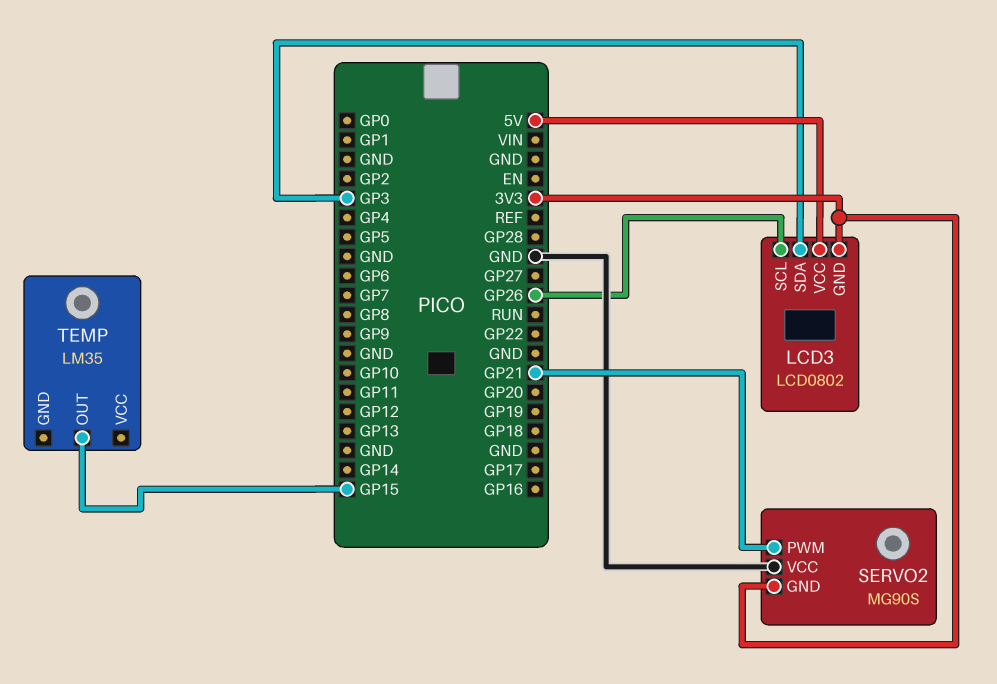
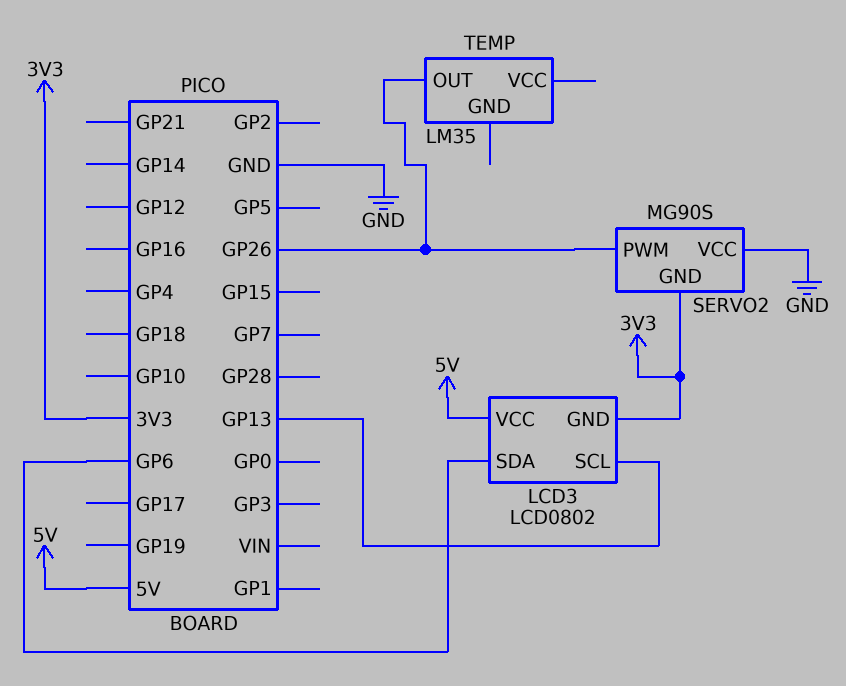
LCD3 pin SCL: GP26 -> GP13
LCD3 pin SDA: GP3 -> GP6
SERVO2 pin PWM: GP21 -> GP26
TEMP pin OUT: GP15 -> GP26

